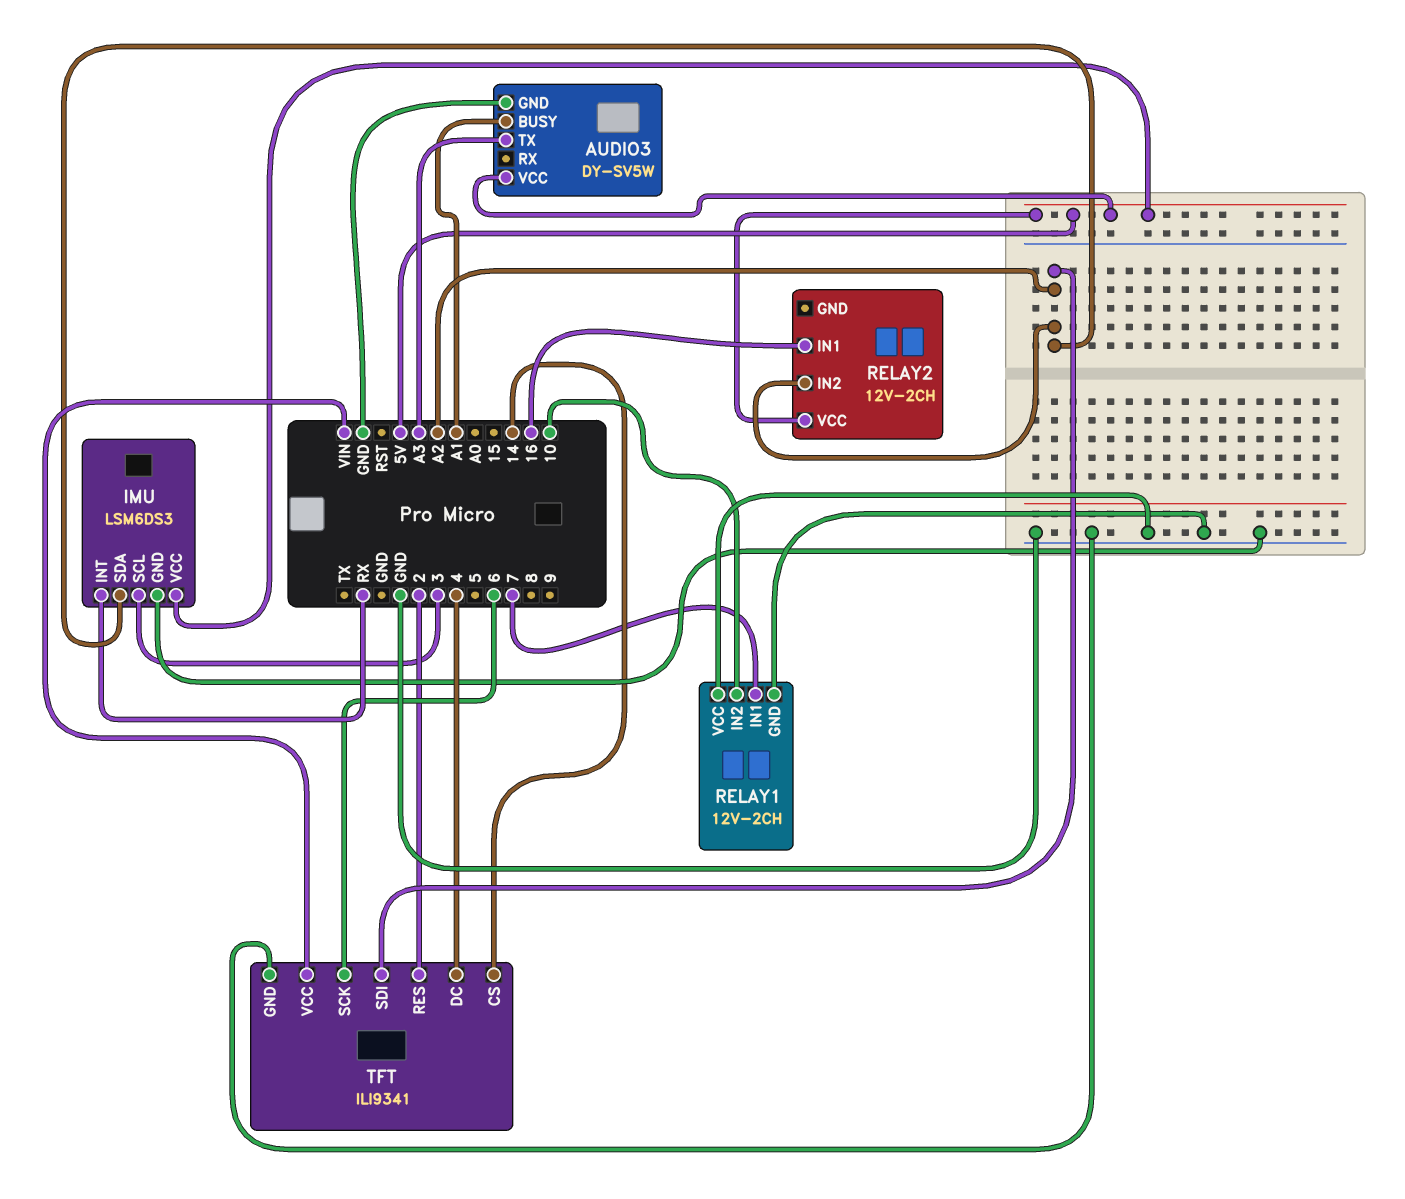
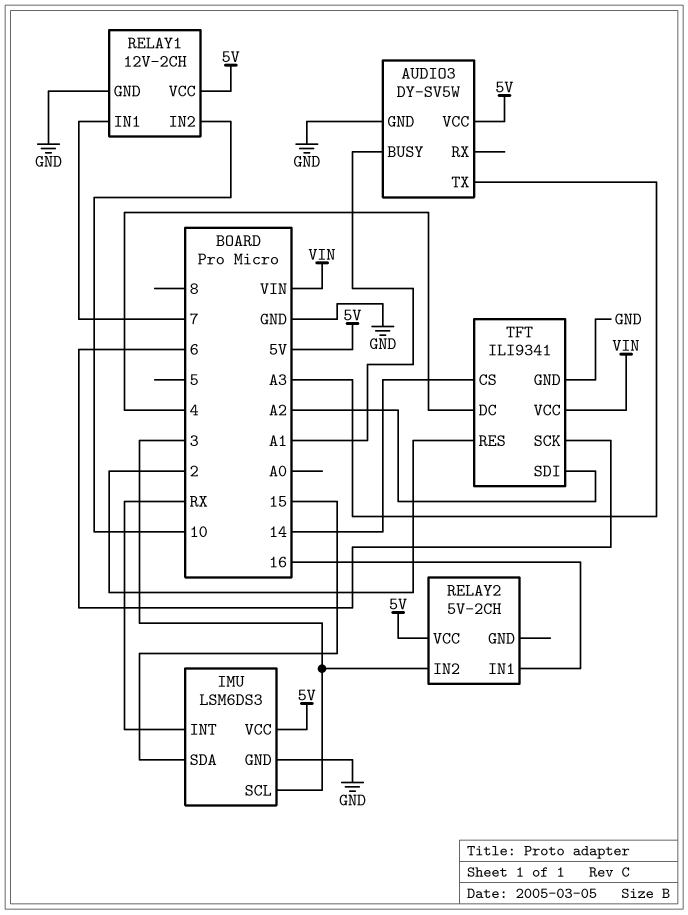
IMU pin SDA: A2 -> 15
RELAY1 pin VCC: GND -> 5V
RELAY2: 12V-2CH -> 5V-2CH
RELAY2 pin IN2: A2 -> 3

